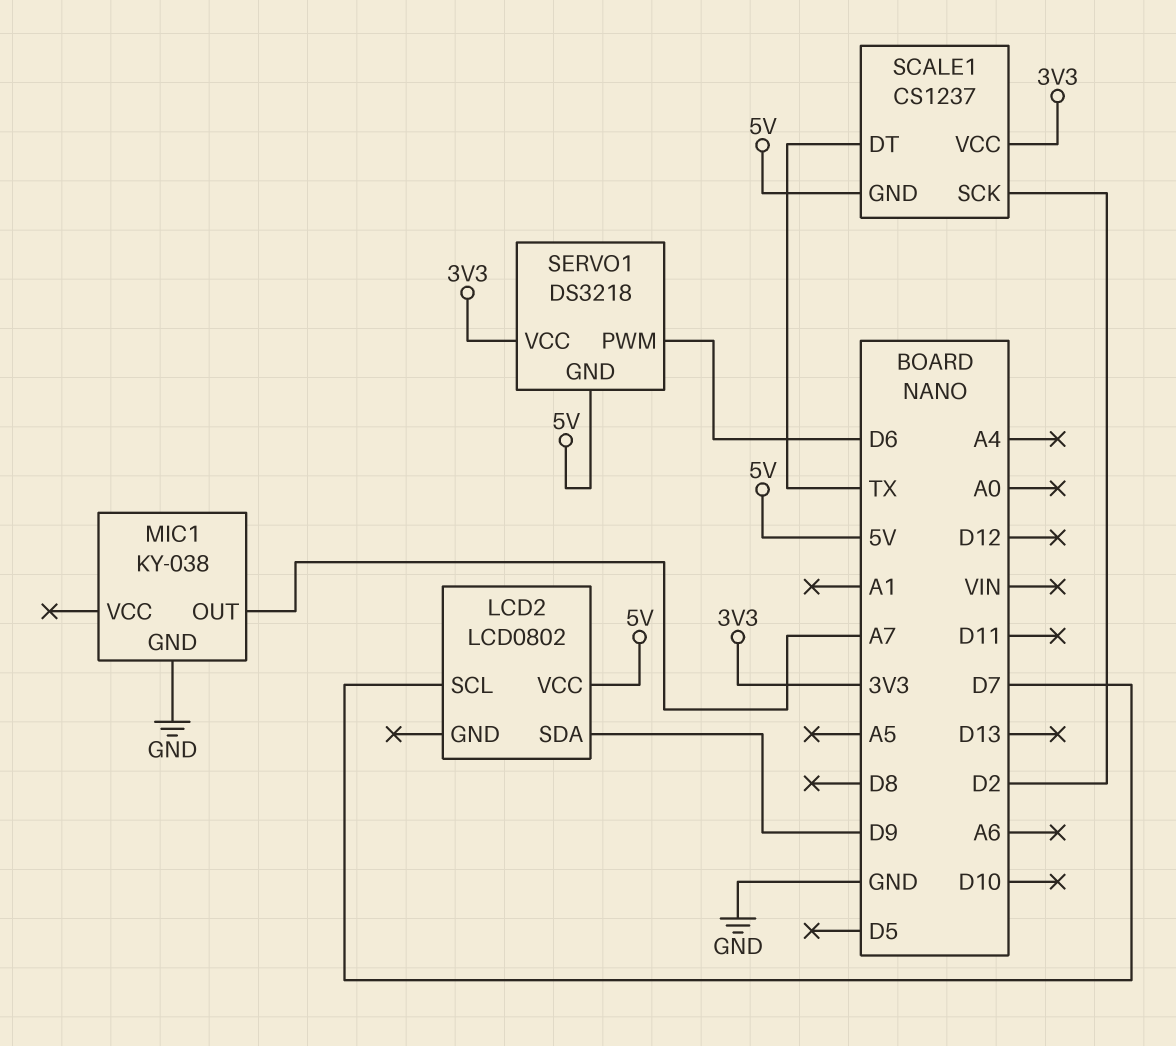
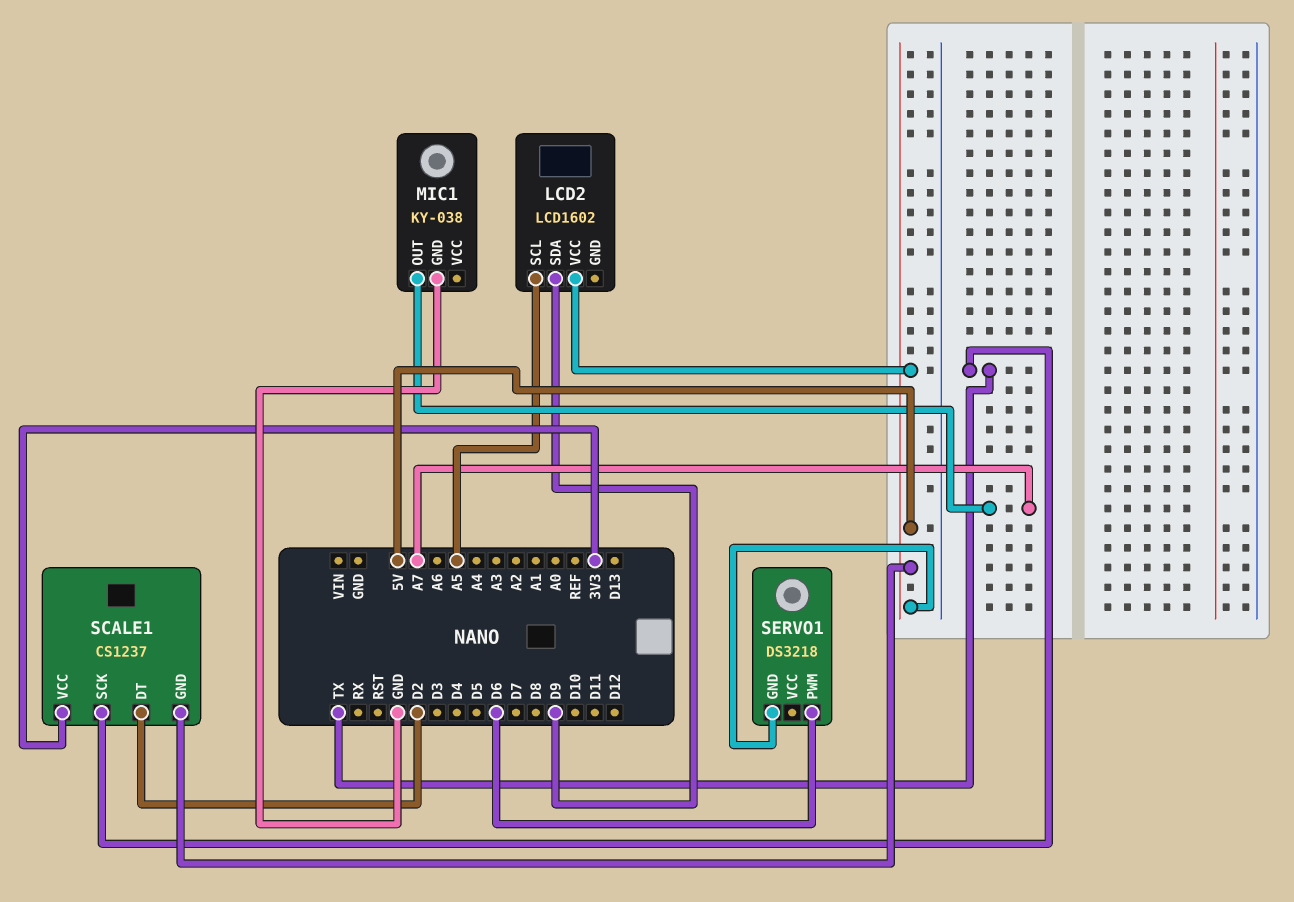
LCD2: LCD0802 -> LCD1602
LCD2 pin SCL: D7 -> A5
SCALE1 pin DT: TX -> D2
SCALE1 pin SCK: D2 -> TX
SERVO1 pin VCC: 3V3 -> none

